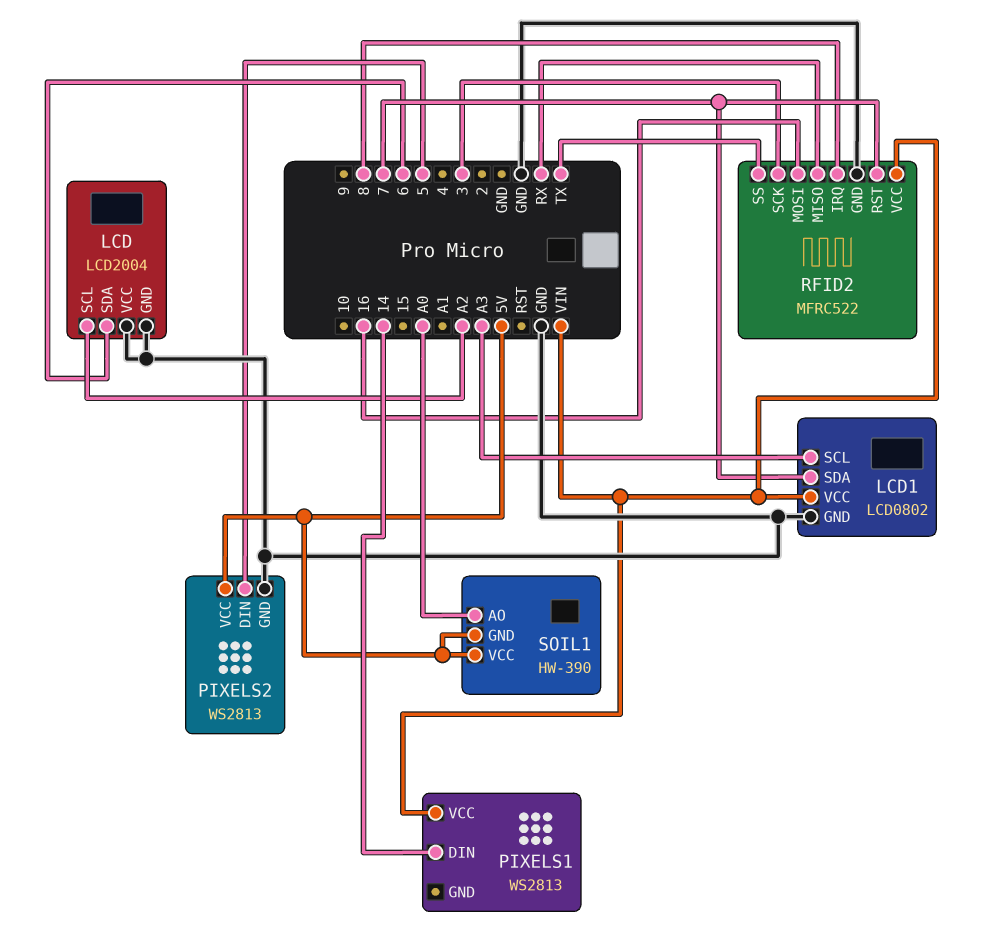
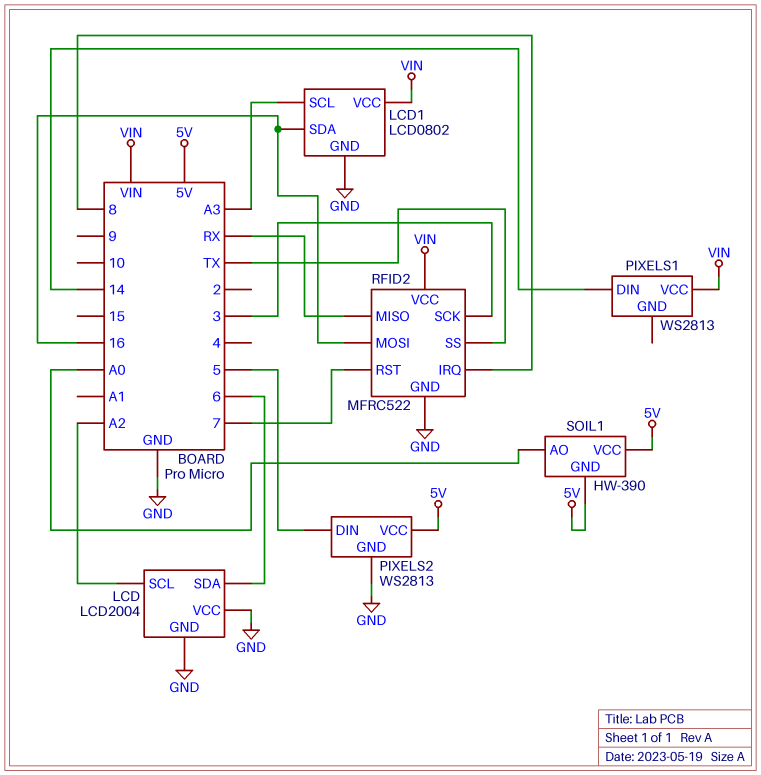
LCD1 pin SDA: 7 -> 16

